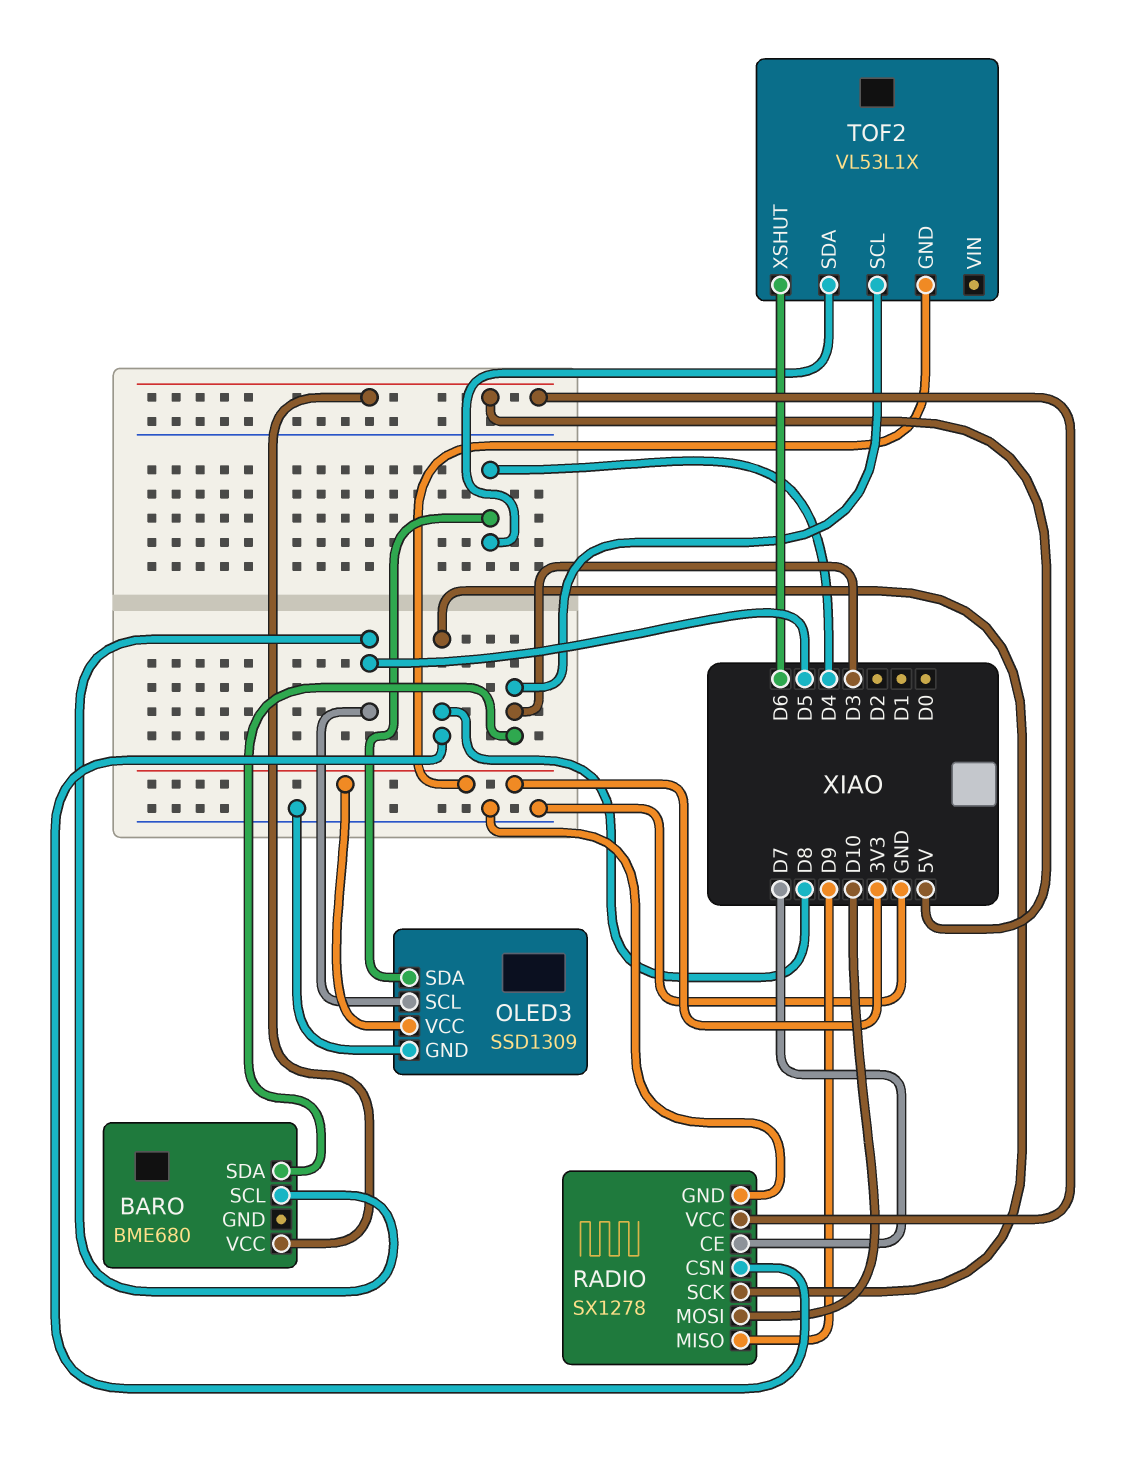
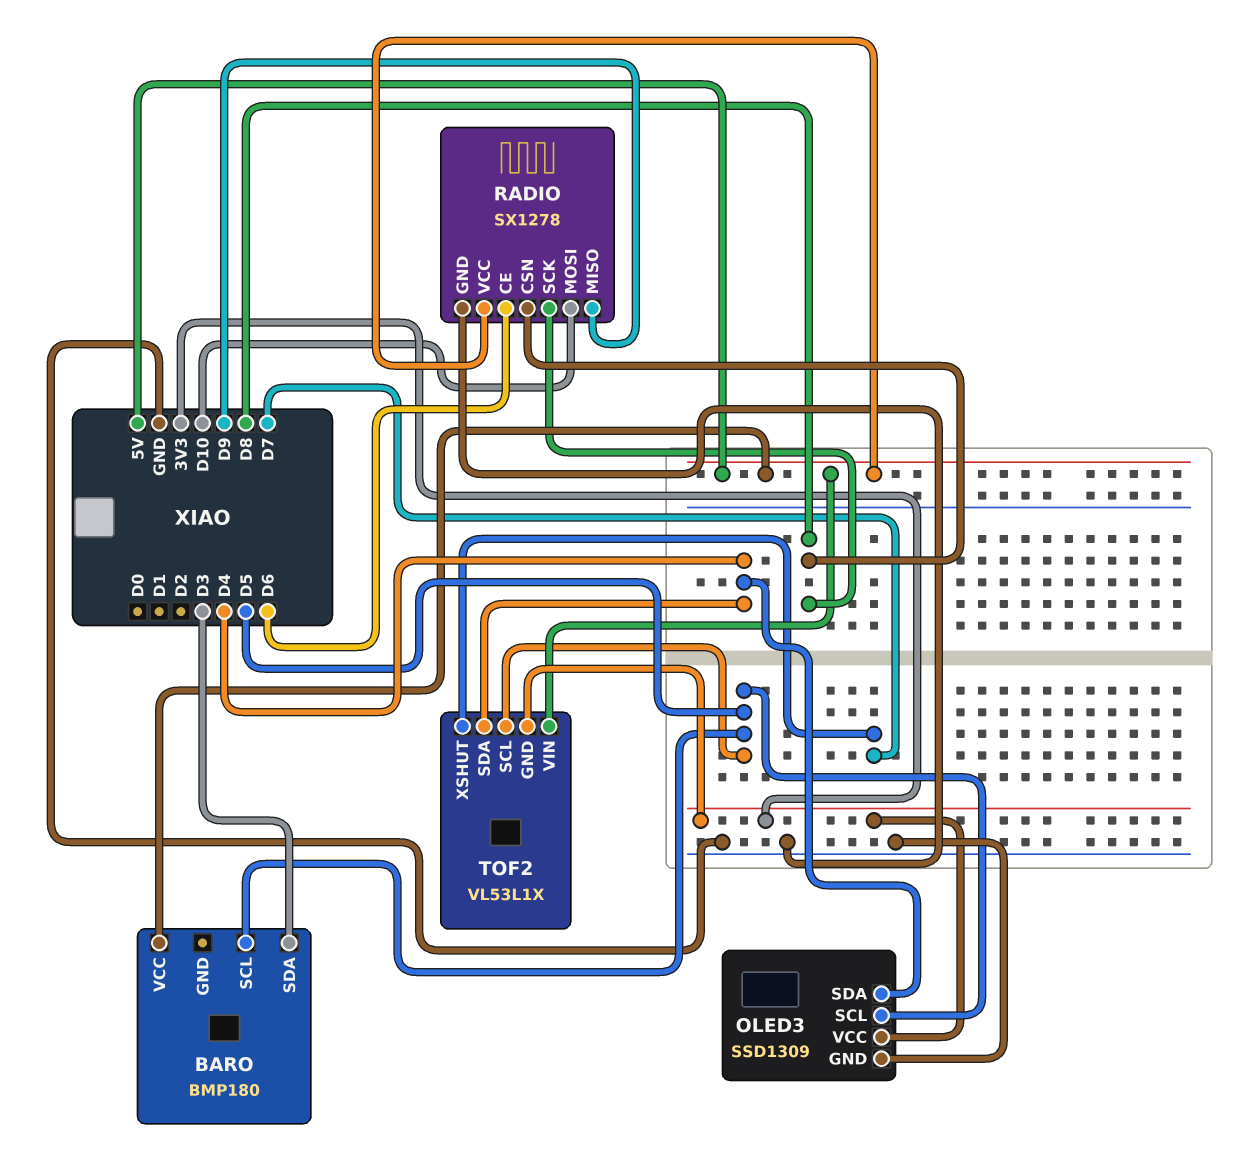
BARO: BME680 -> BMP180
RADIO pin CE: D7 -> D6
TOF2 pin SCL: D3 -> D5
TOF2 pin VIN: none -> 5V
TOF2 pin XSHUT: D6 -> D7

